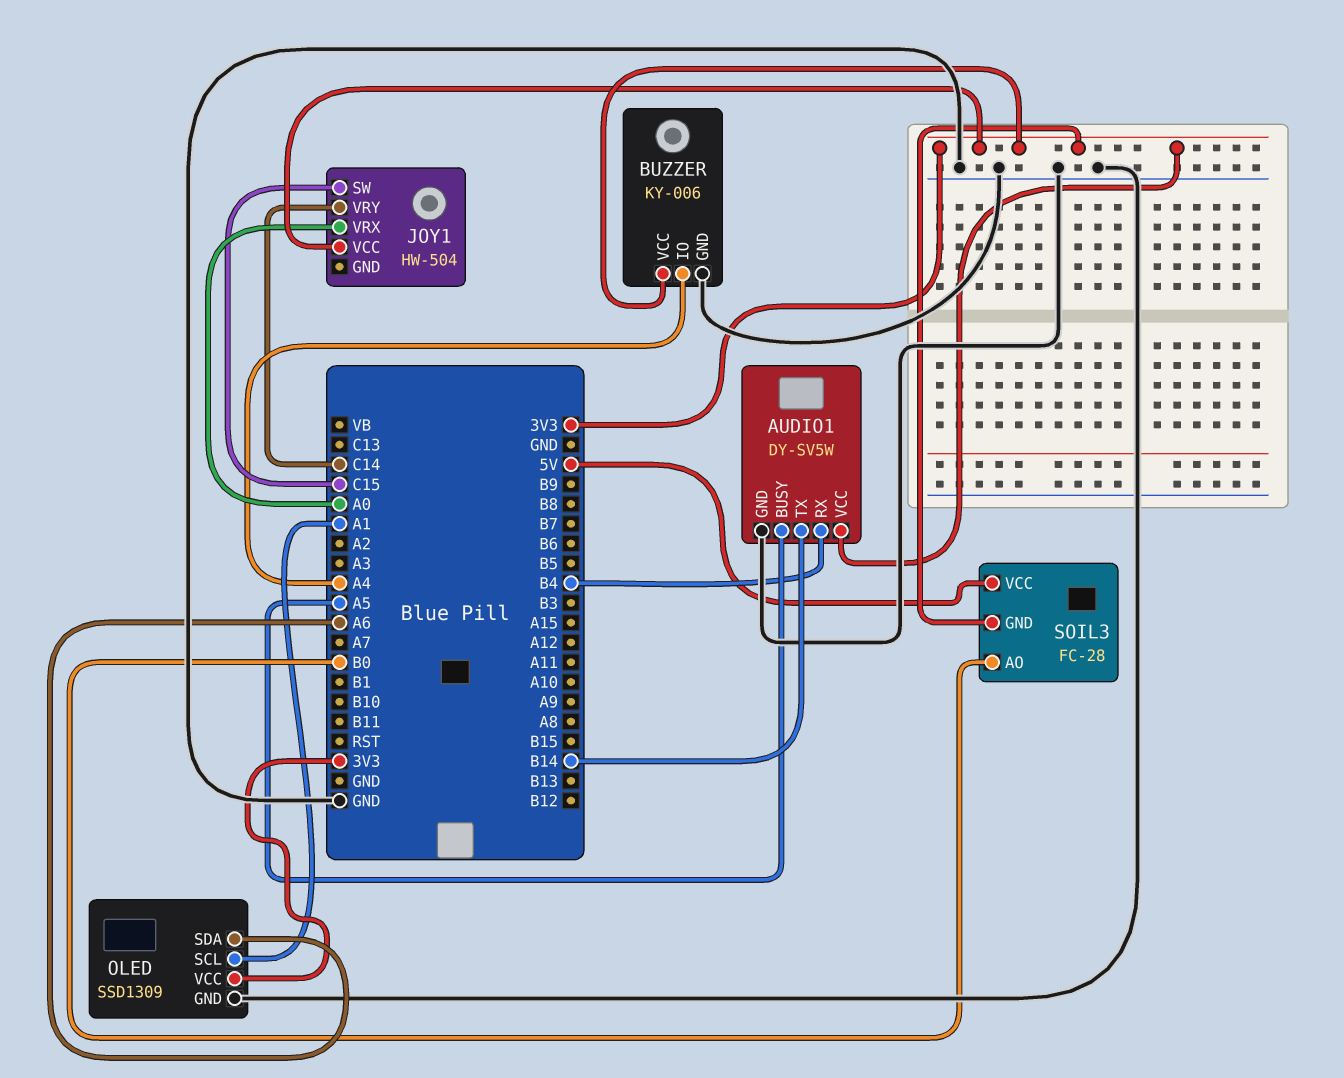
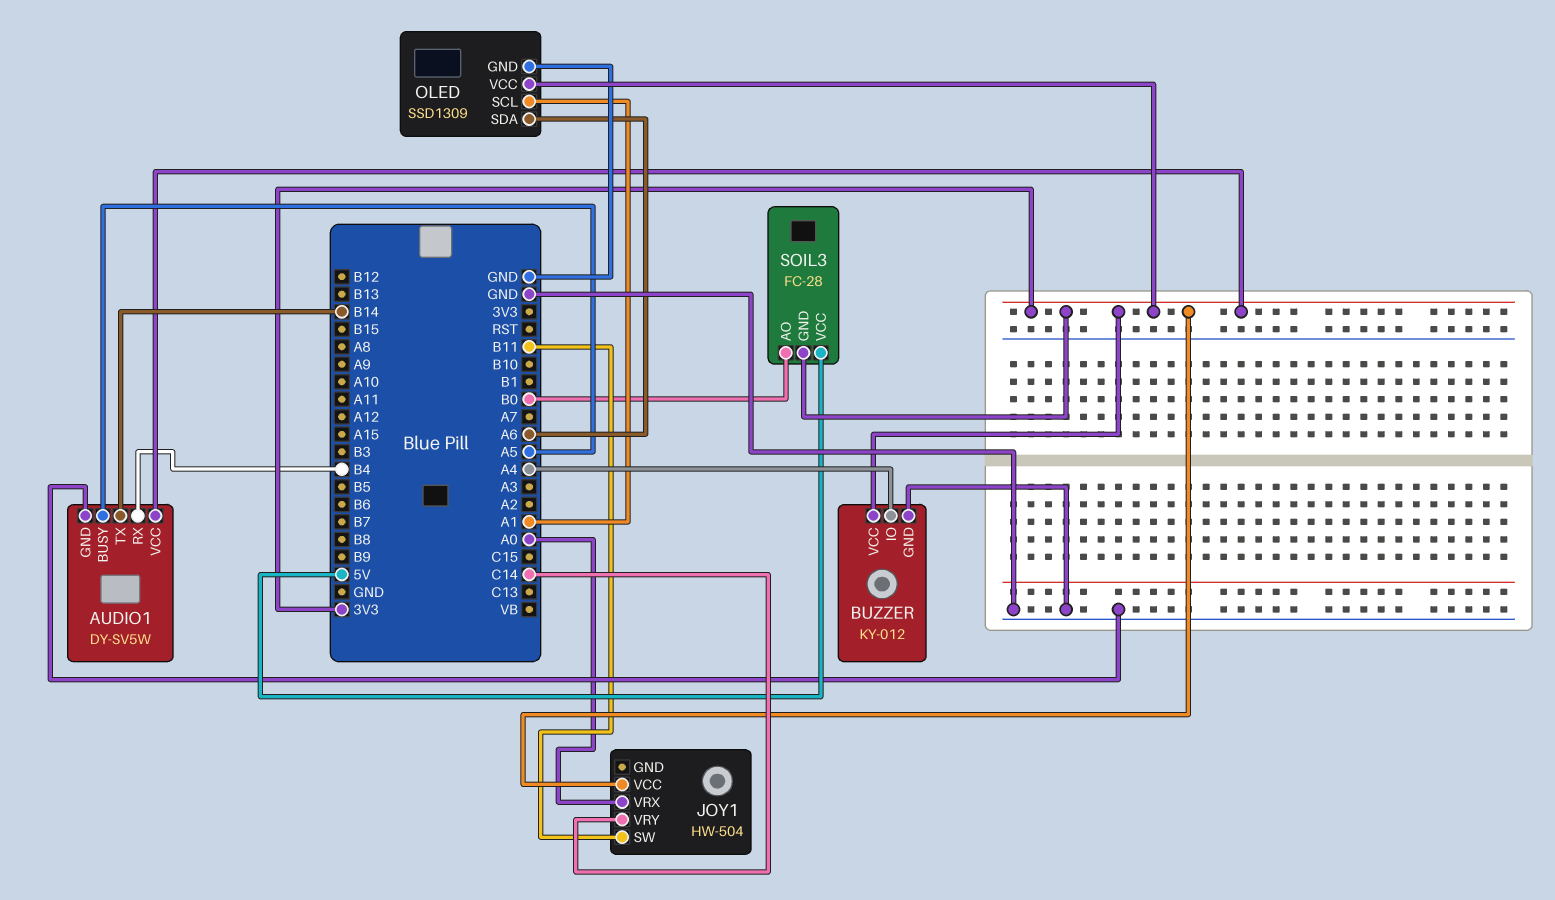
BUZZER: KY-006 -> KY-012
JOY1 pin SW: C15 -> B11

